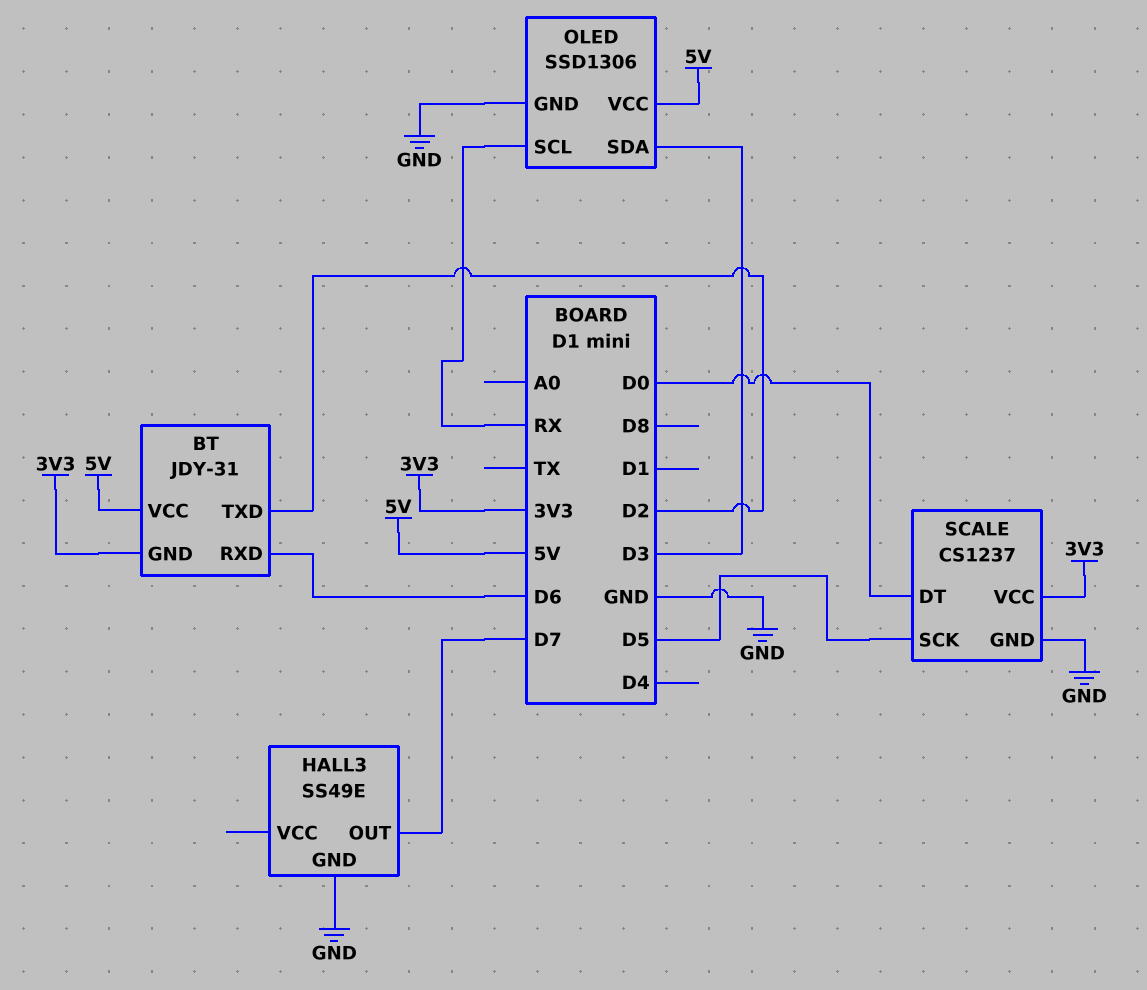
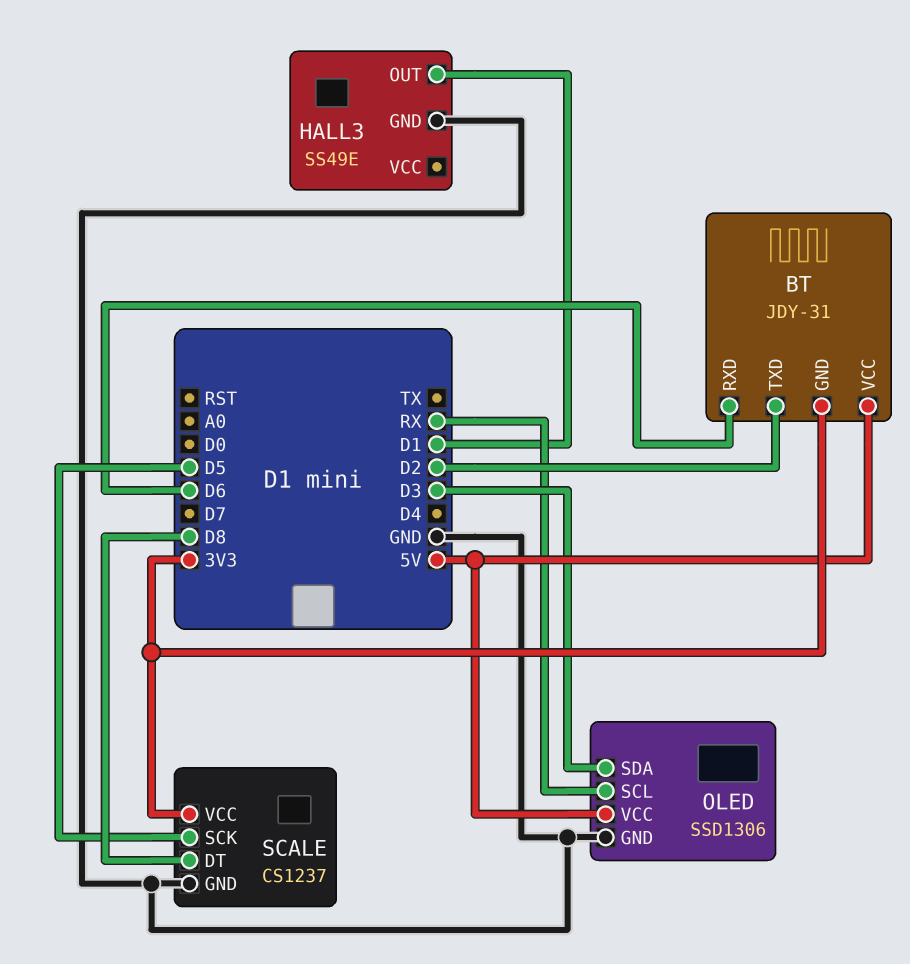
HALL3 pin OUT: D7 -> D1
SCALE pin DT: D0 -> D8

